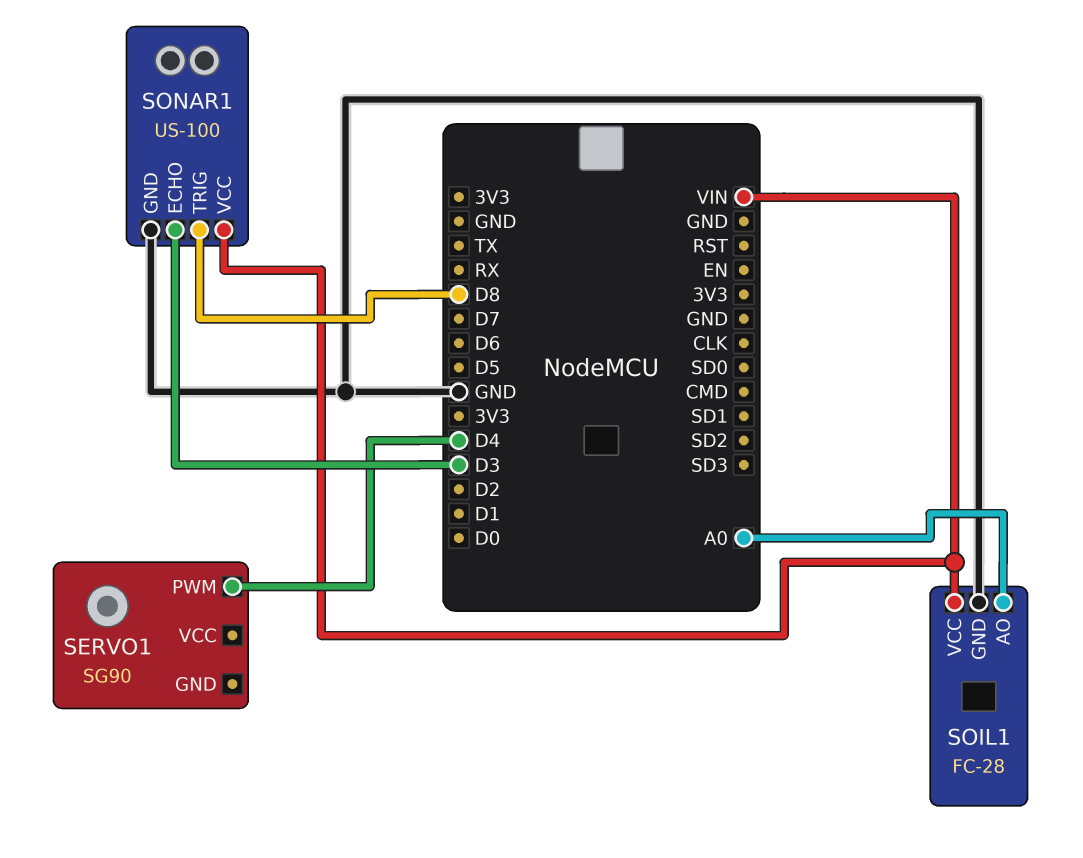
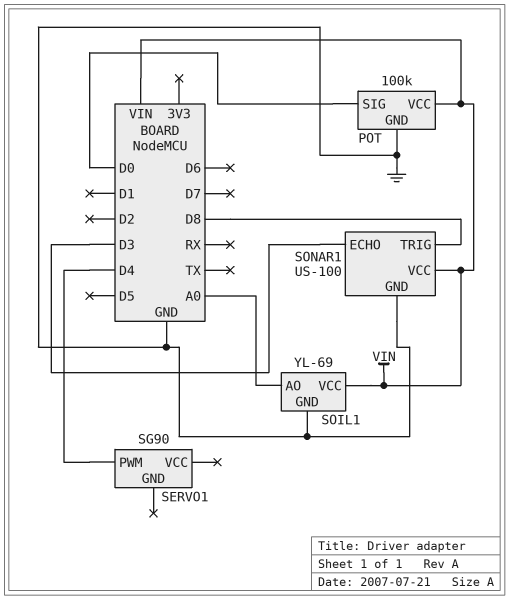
POT: none -> 100k
POT pin GND: none -> GND
POT pin SIG: none -> D0
POT pin VCC: none -> VIN
SOIL1: FC-28 -> YL-69

